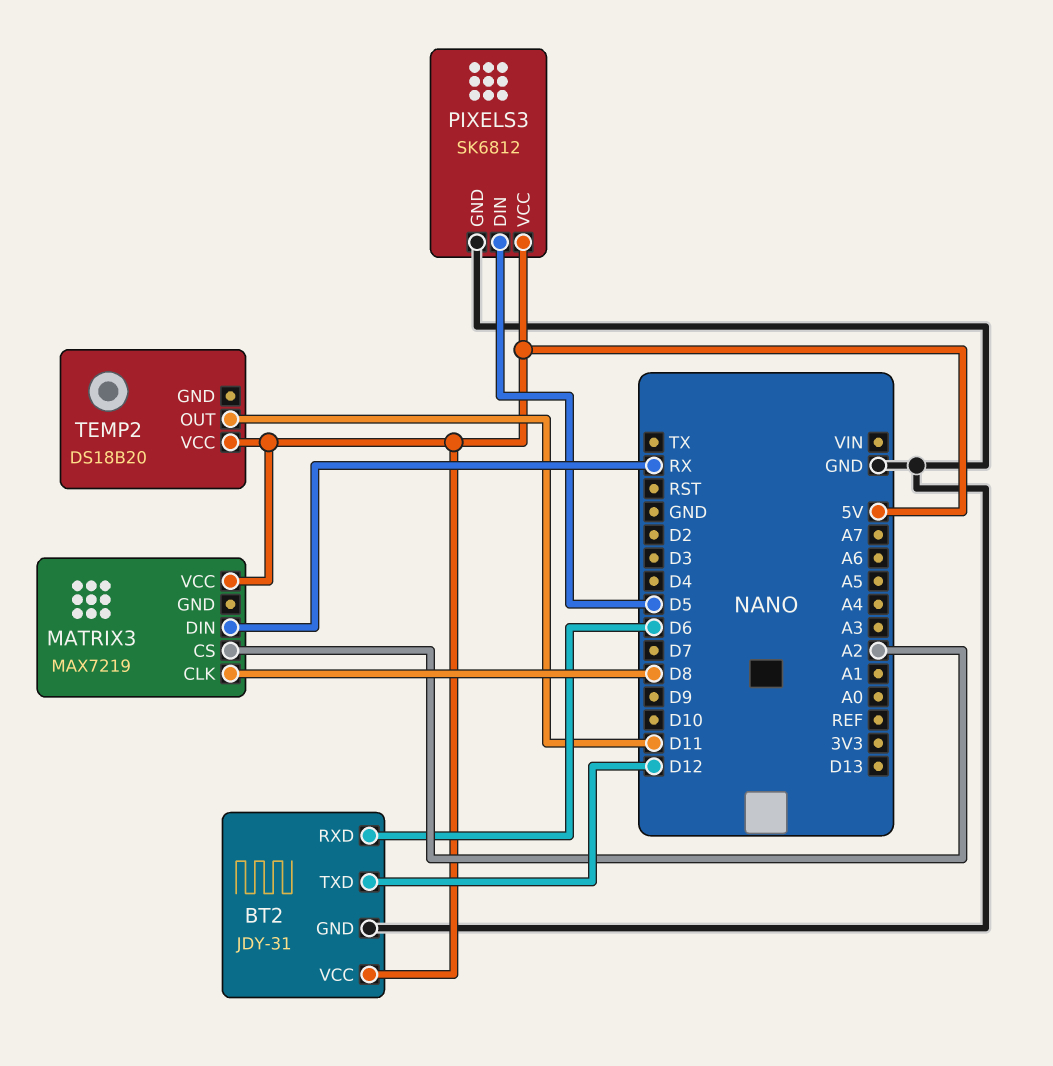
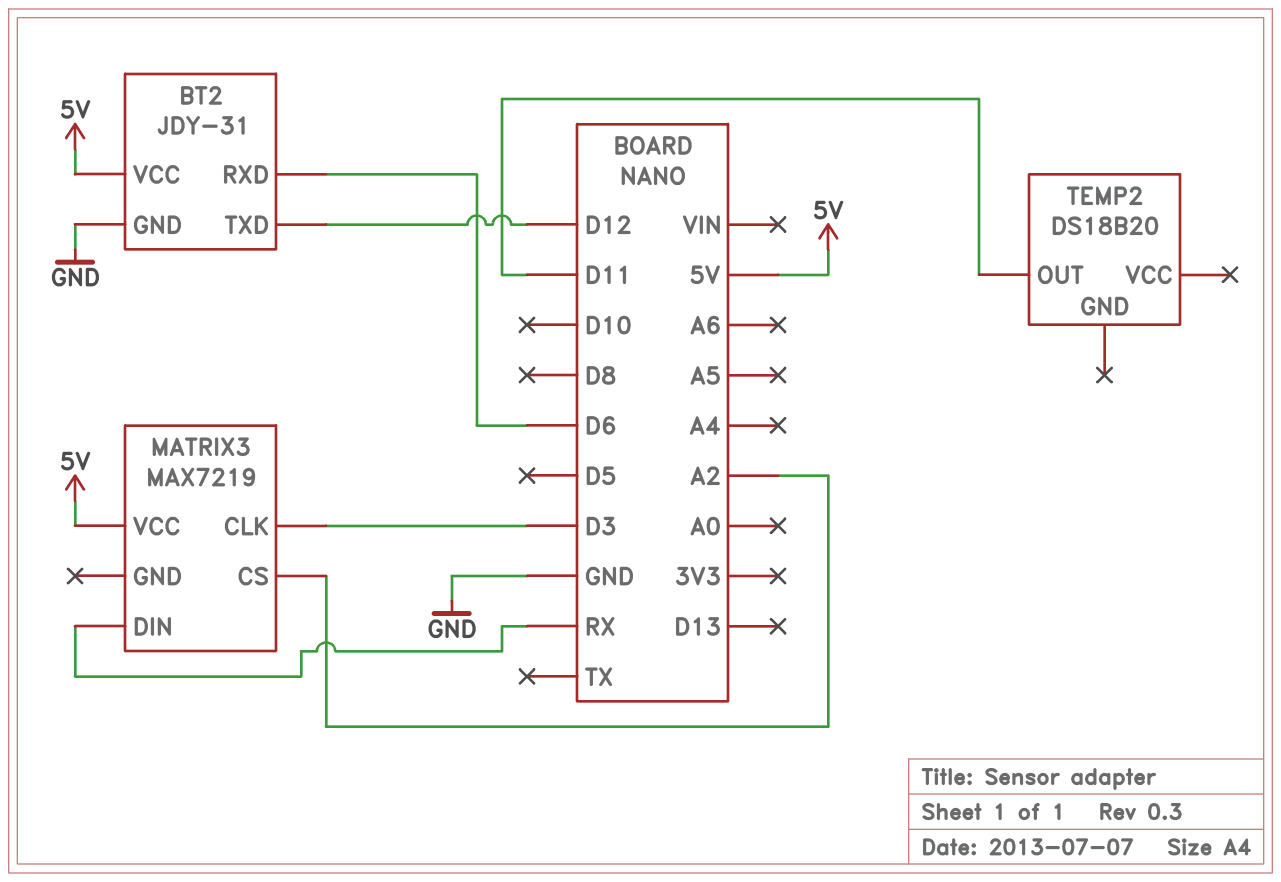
MATRIX3 pin CLK: D8 -> D3
PIXELS3: SK6812 -> none
PIXELS3 pin DIN: D5 -> none
PIXELS3 pin GND: GND -> none
PIXELS3 pin VCC: 5V -> none
TEMP2 pin VCC: 5V -> none

